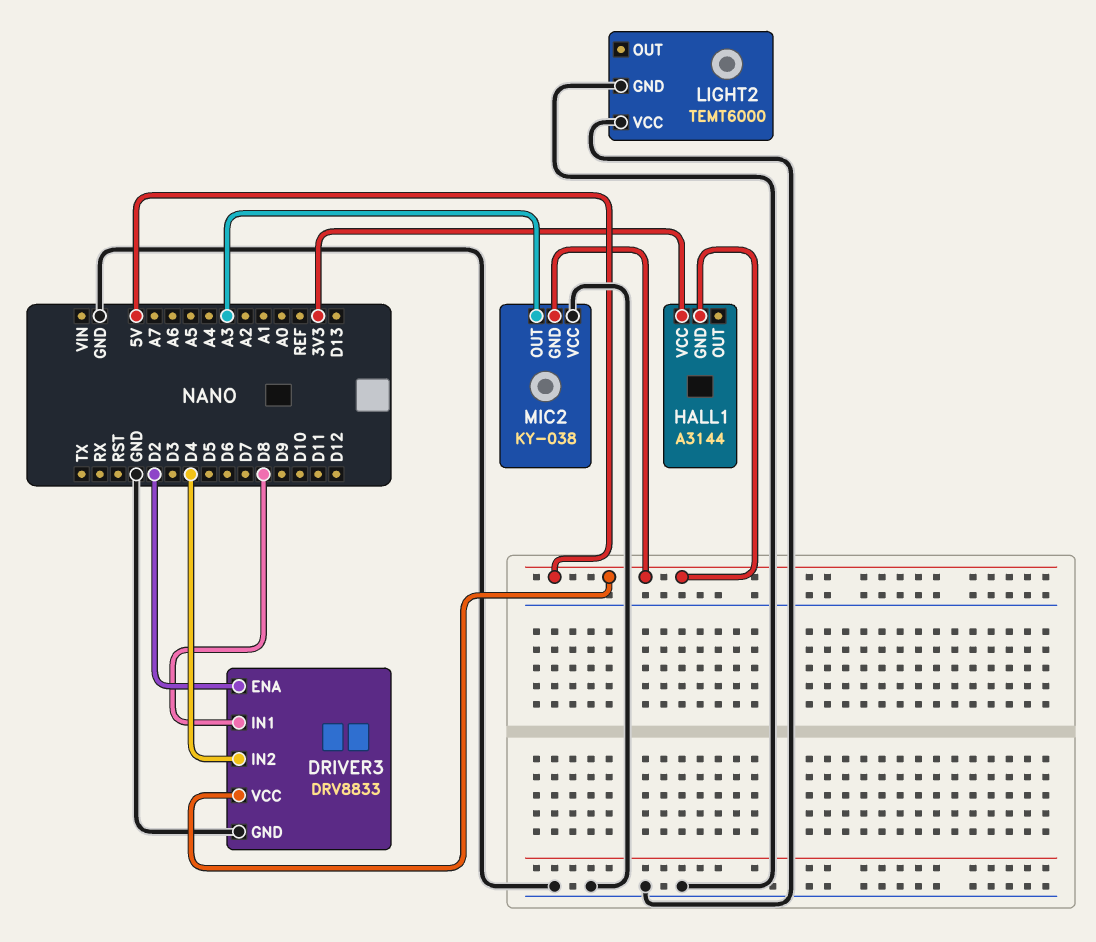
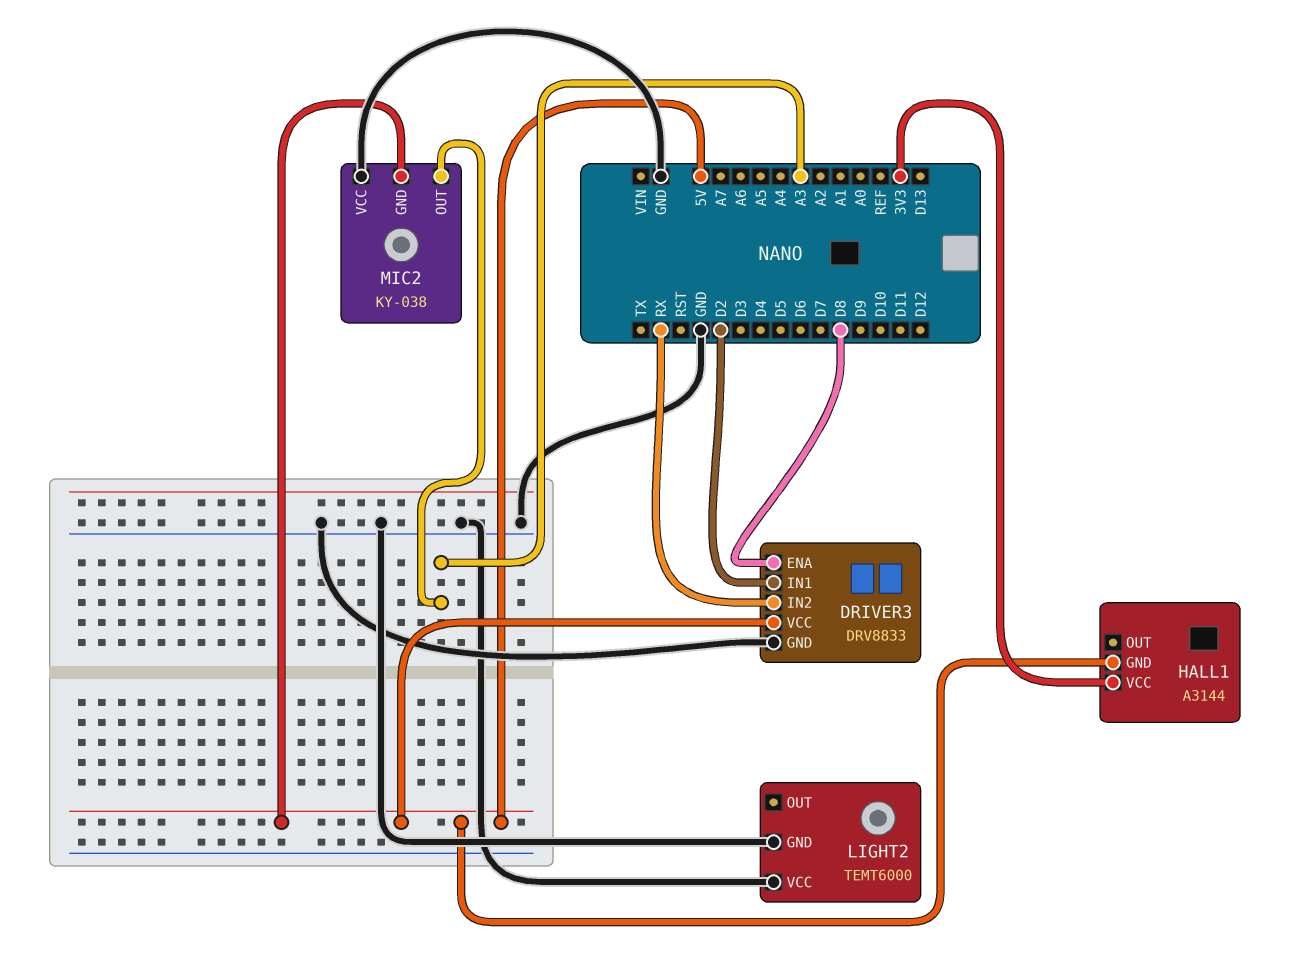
DRIVER3 pin ENA: D2 -> D8
DRIVER3 pin IN1: D8 -> D2
DRIVER3 pin IN2: D4 -> RX

